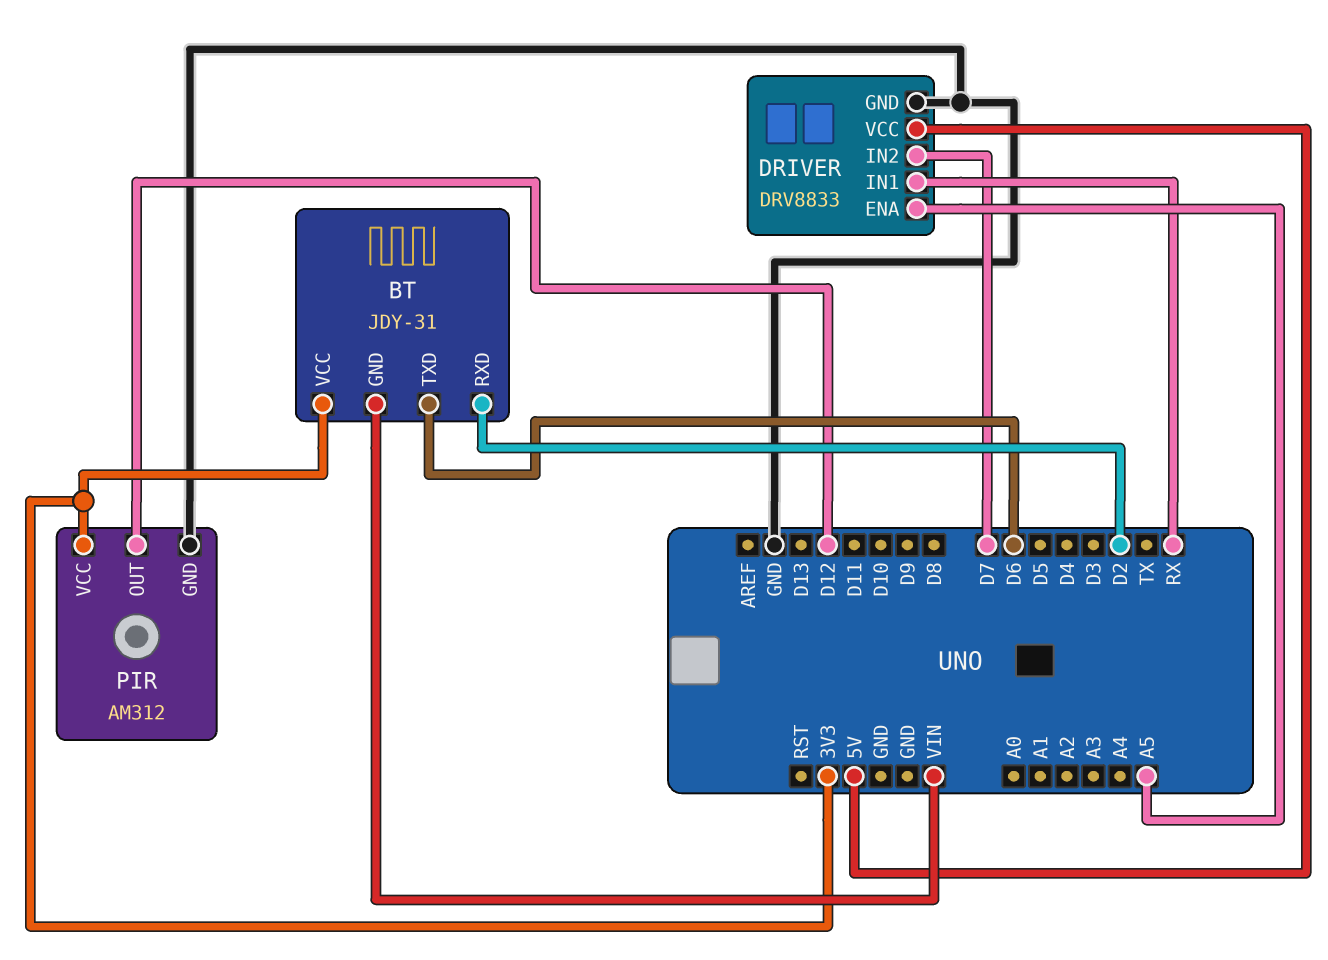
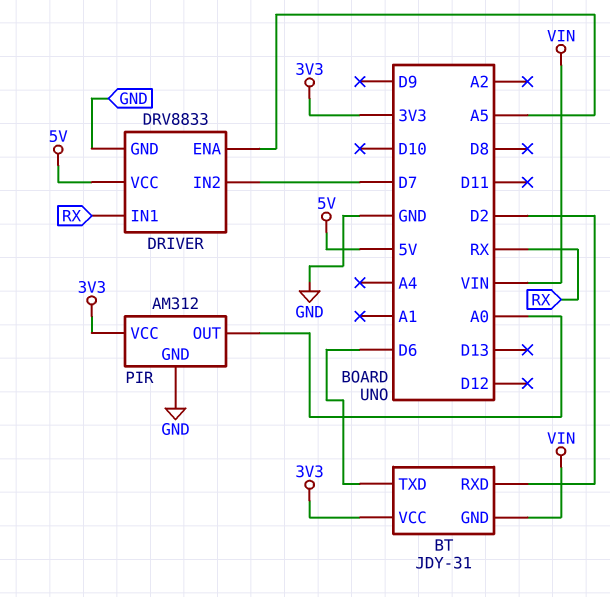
PIR pin OUT: D12 -> A0

